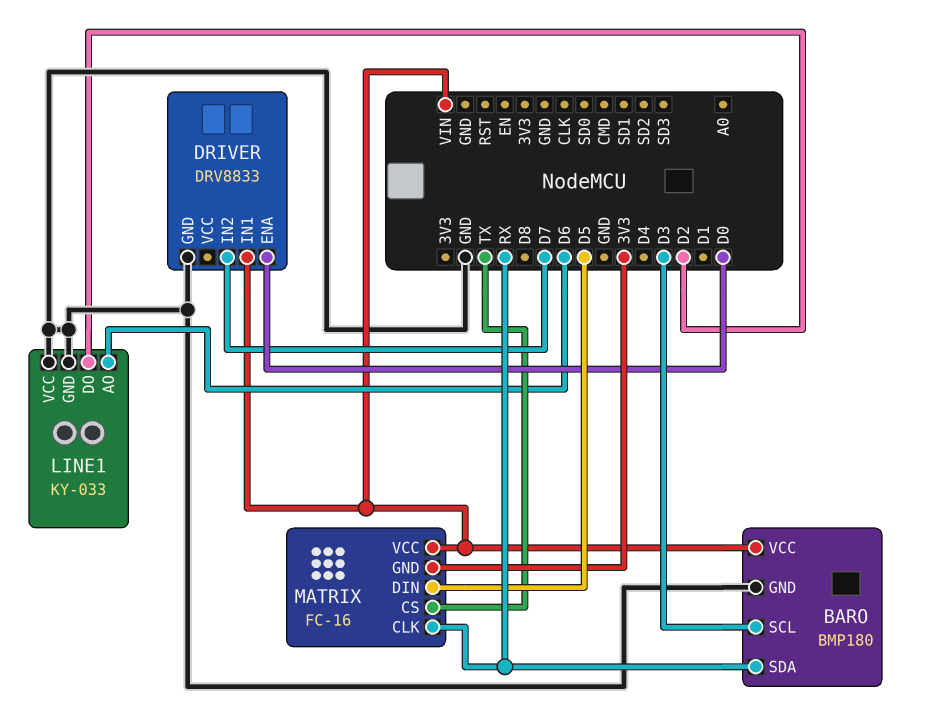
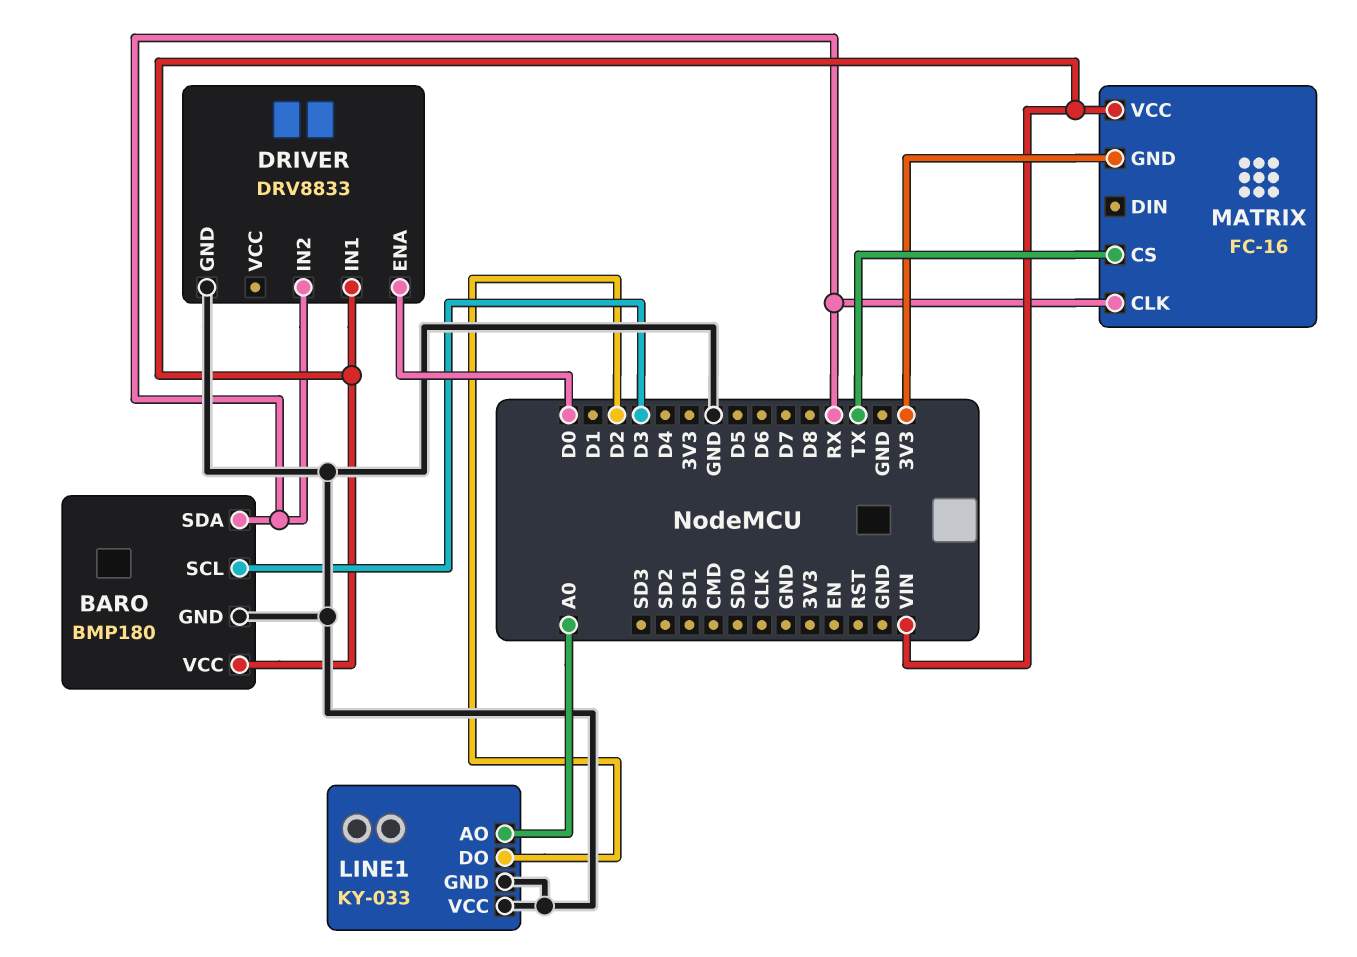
DRIVER pin IN2: D7 -> RX
LINE1 pin AO: D6 -> A0
MATRIX pin DIN: D5 -> none

